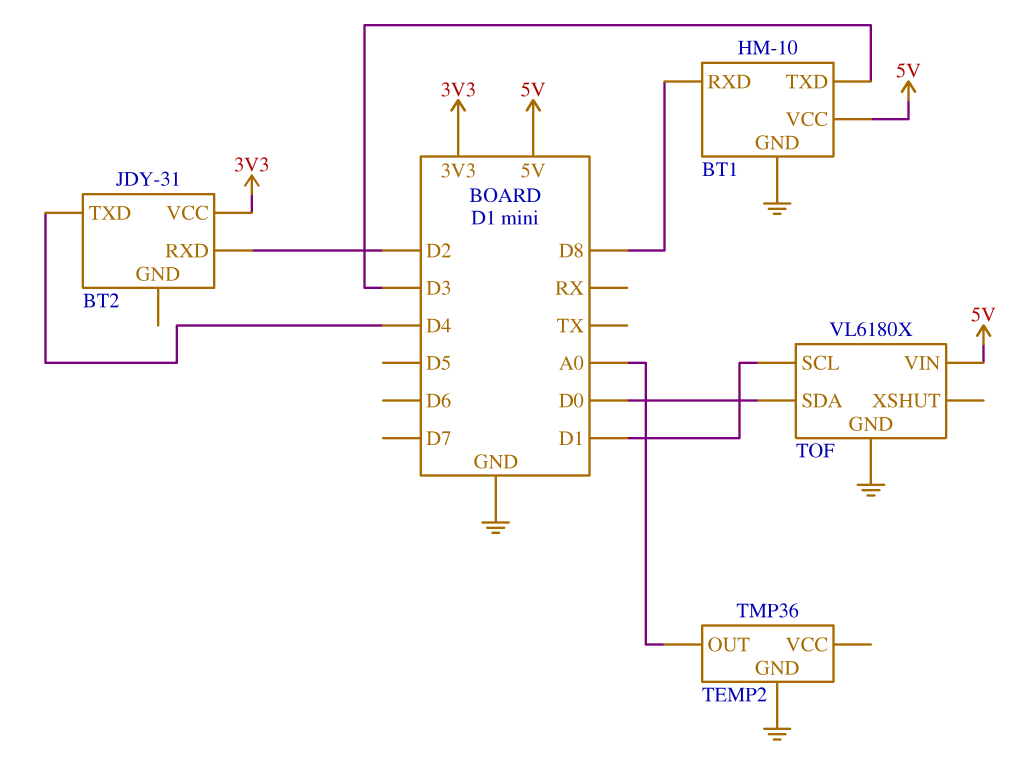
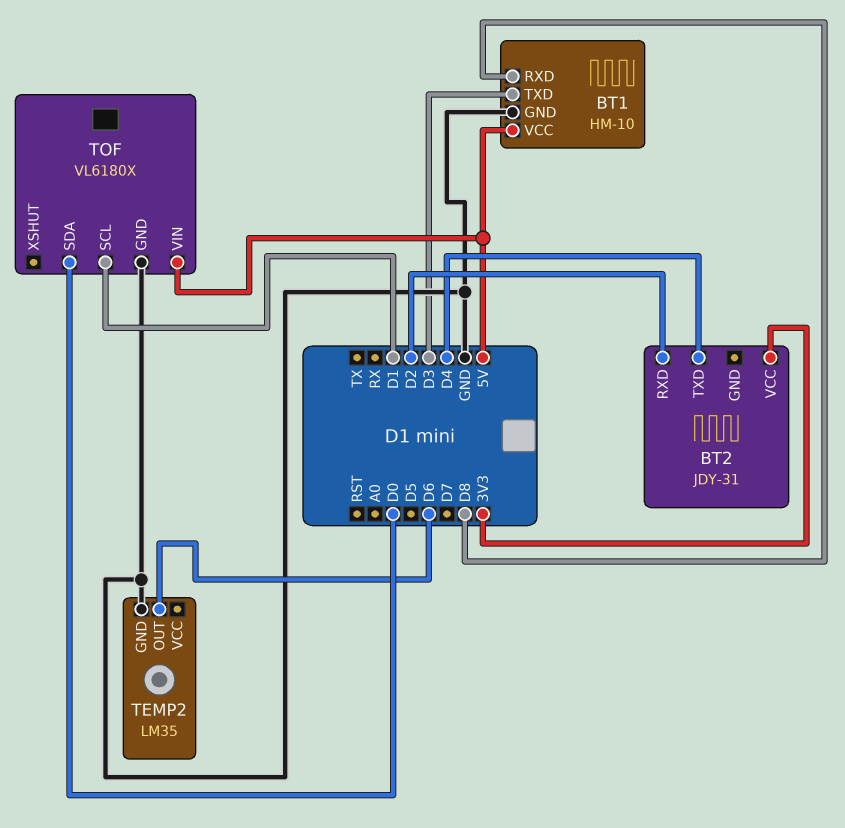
TEMP2: TMP36 -> LM35
TEMP2 pin OUT: A0 -> D6

